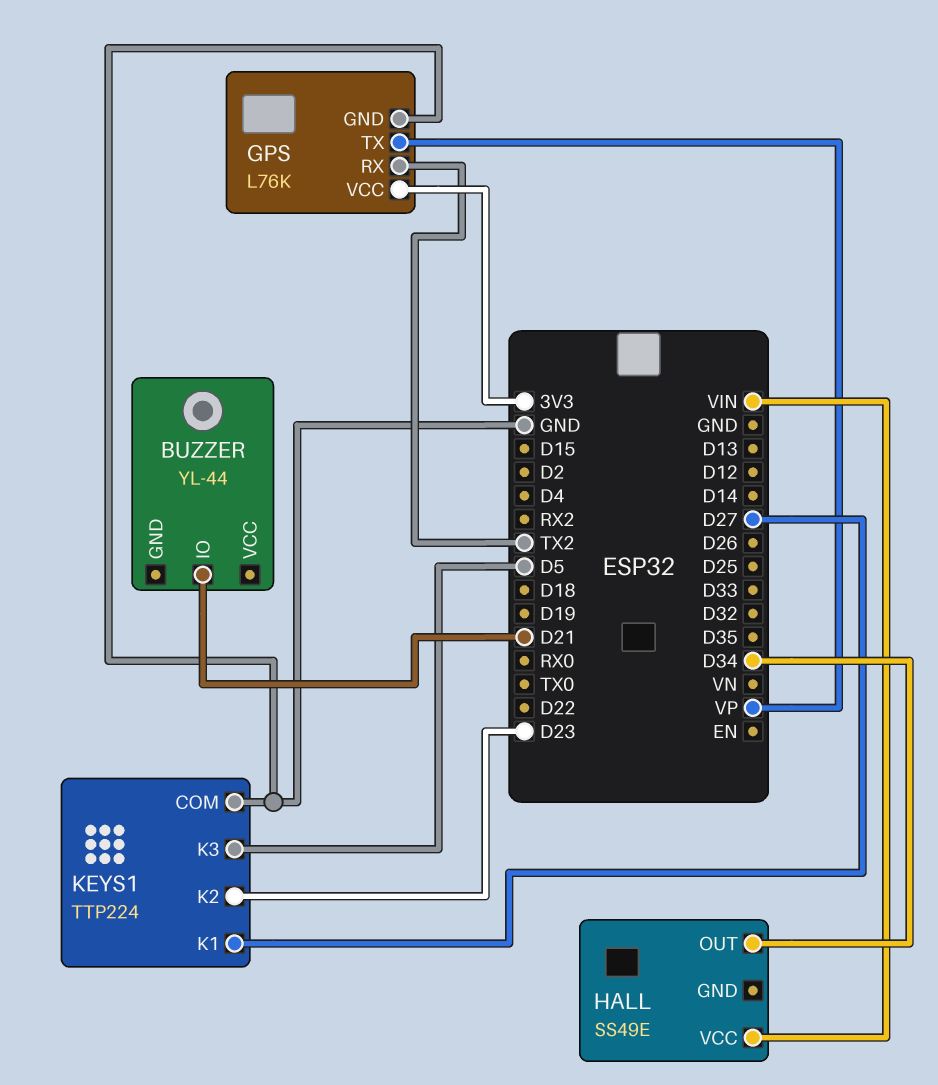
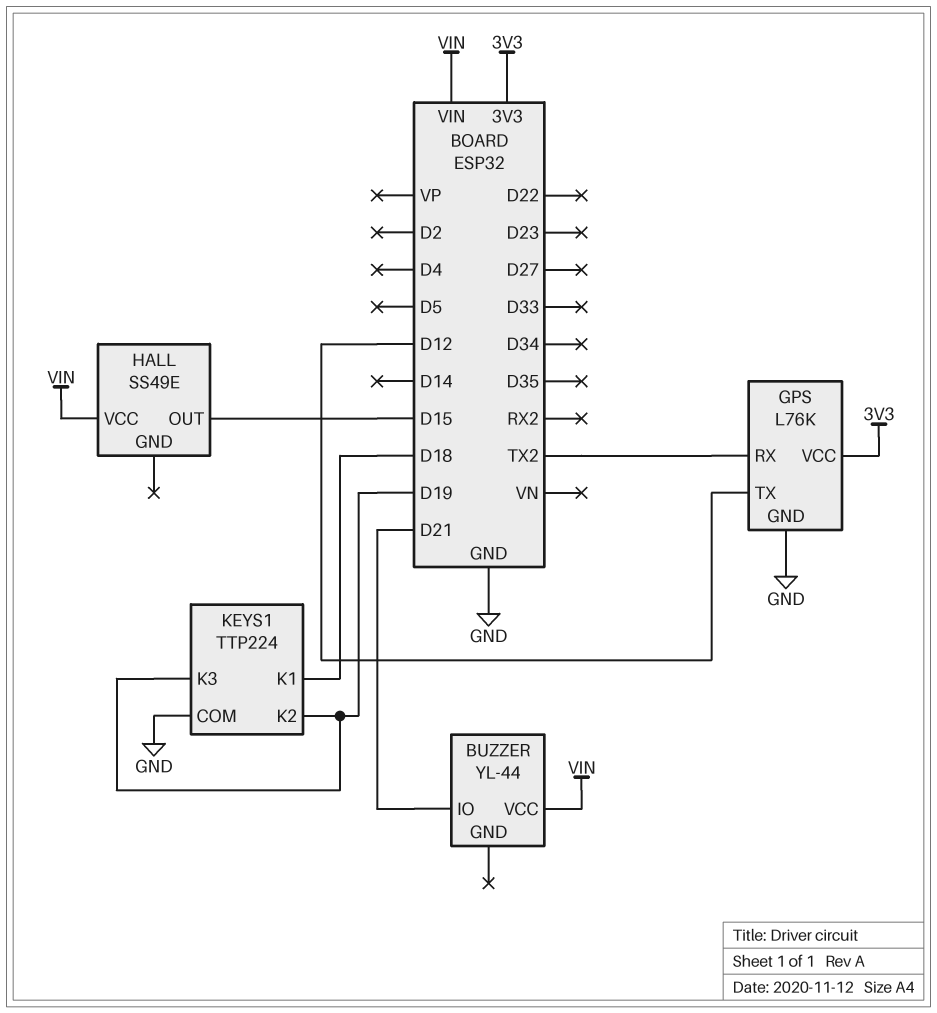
BUZZER pin VCC: none -> VIN
GPS pin TX: VP -> D12
HALL pin OUT: D34 -> D15
KEYS1 pin K1: D27 -> D18
KEYS1 pin K2: D23 -> D19
KEYS1 pin K3: D5 -> D19

